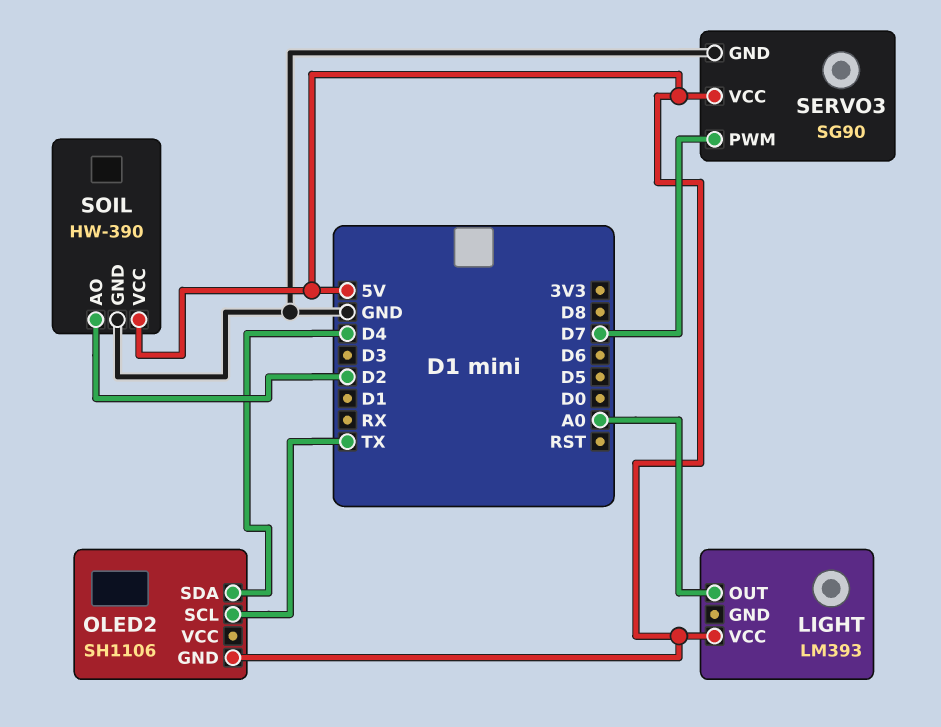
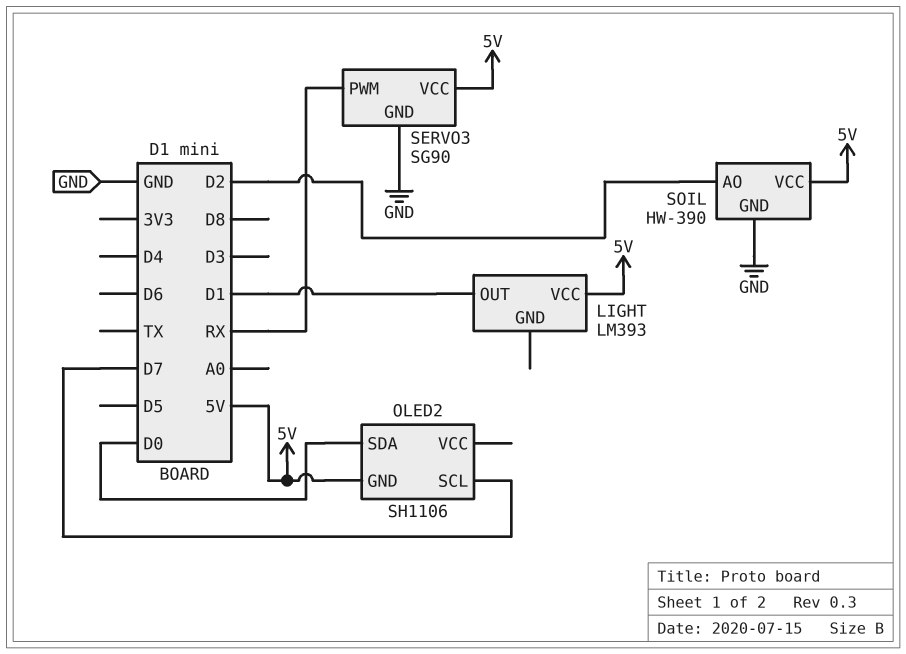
LIGHT pin OUT: A0 -> D1
OLED2 pin SCL: TX -> D7
OLED2 pin SDA: D4 -> D0
SERVO3 pin PWM: D7 -> RX

